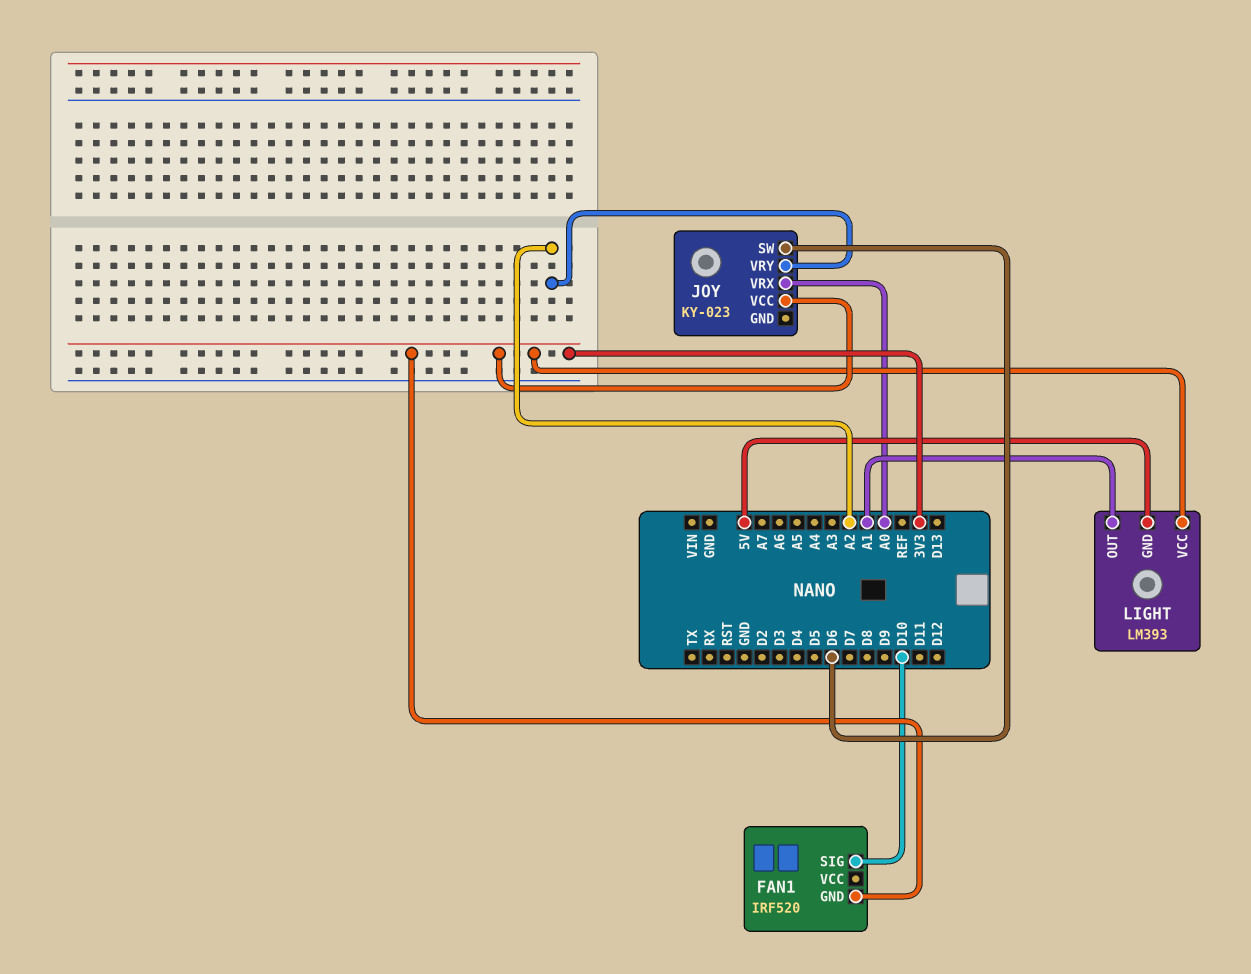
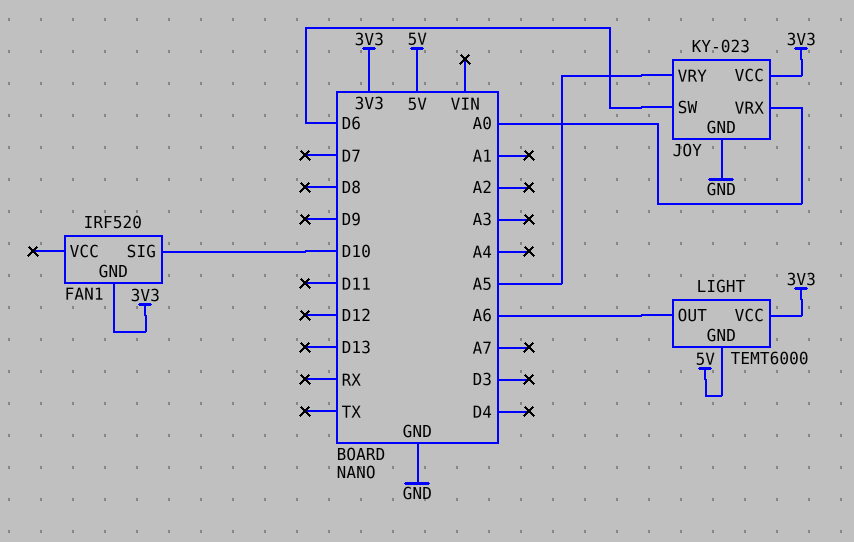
JOY pin GND: none -> GND
JOY pin VRY: A2 -> A5
LIGHT: LM393 -> TEMT6000
LIGHT pin OUT: A1 -> A6

